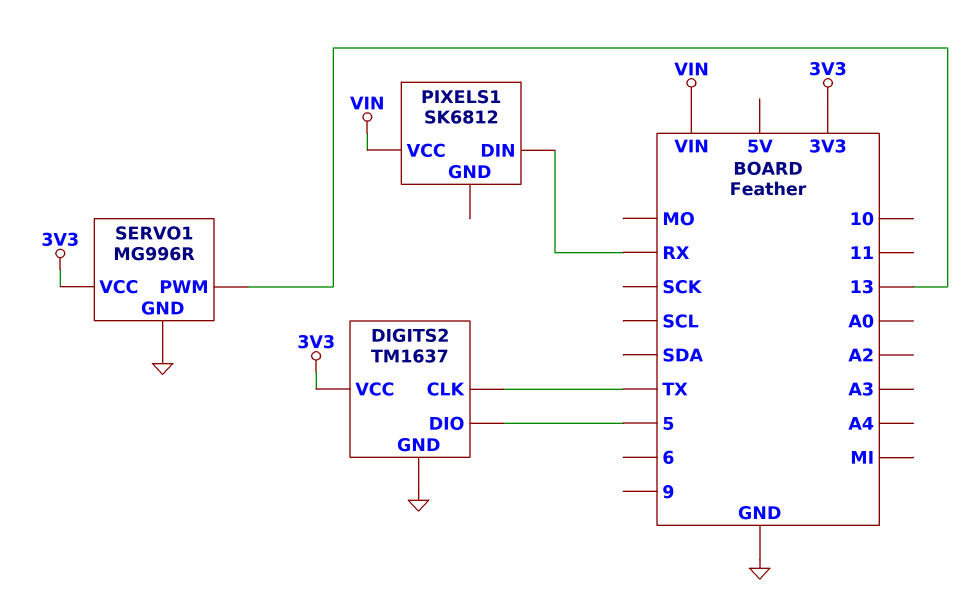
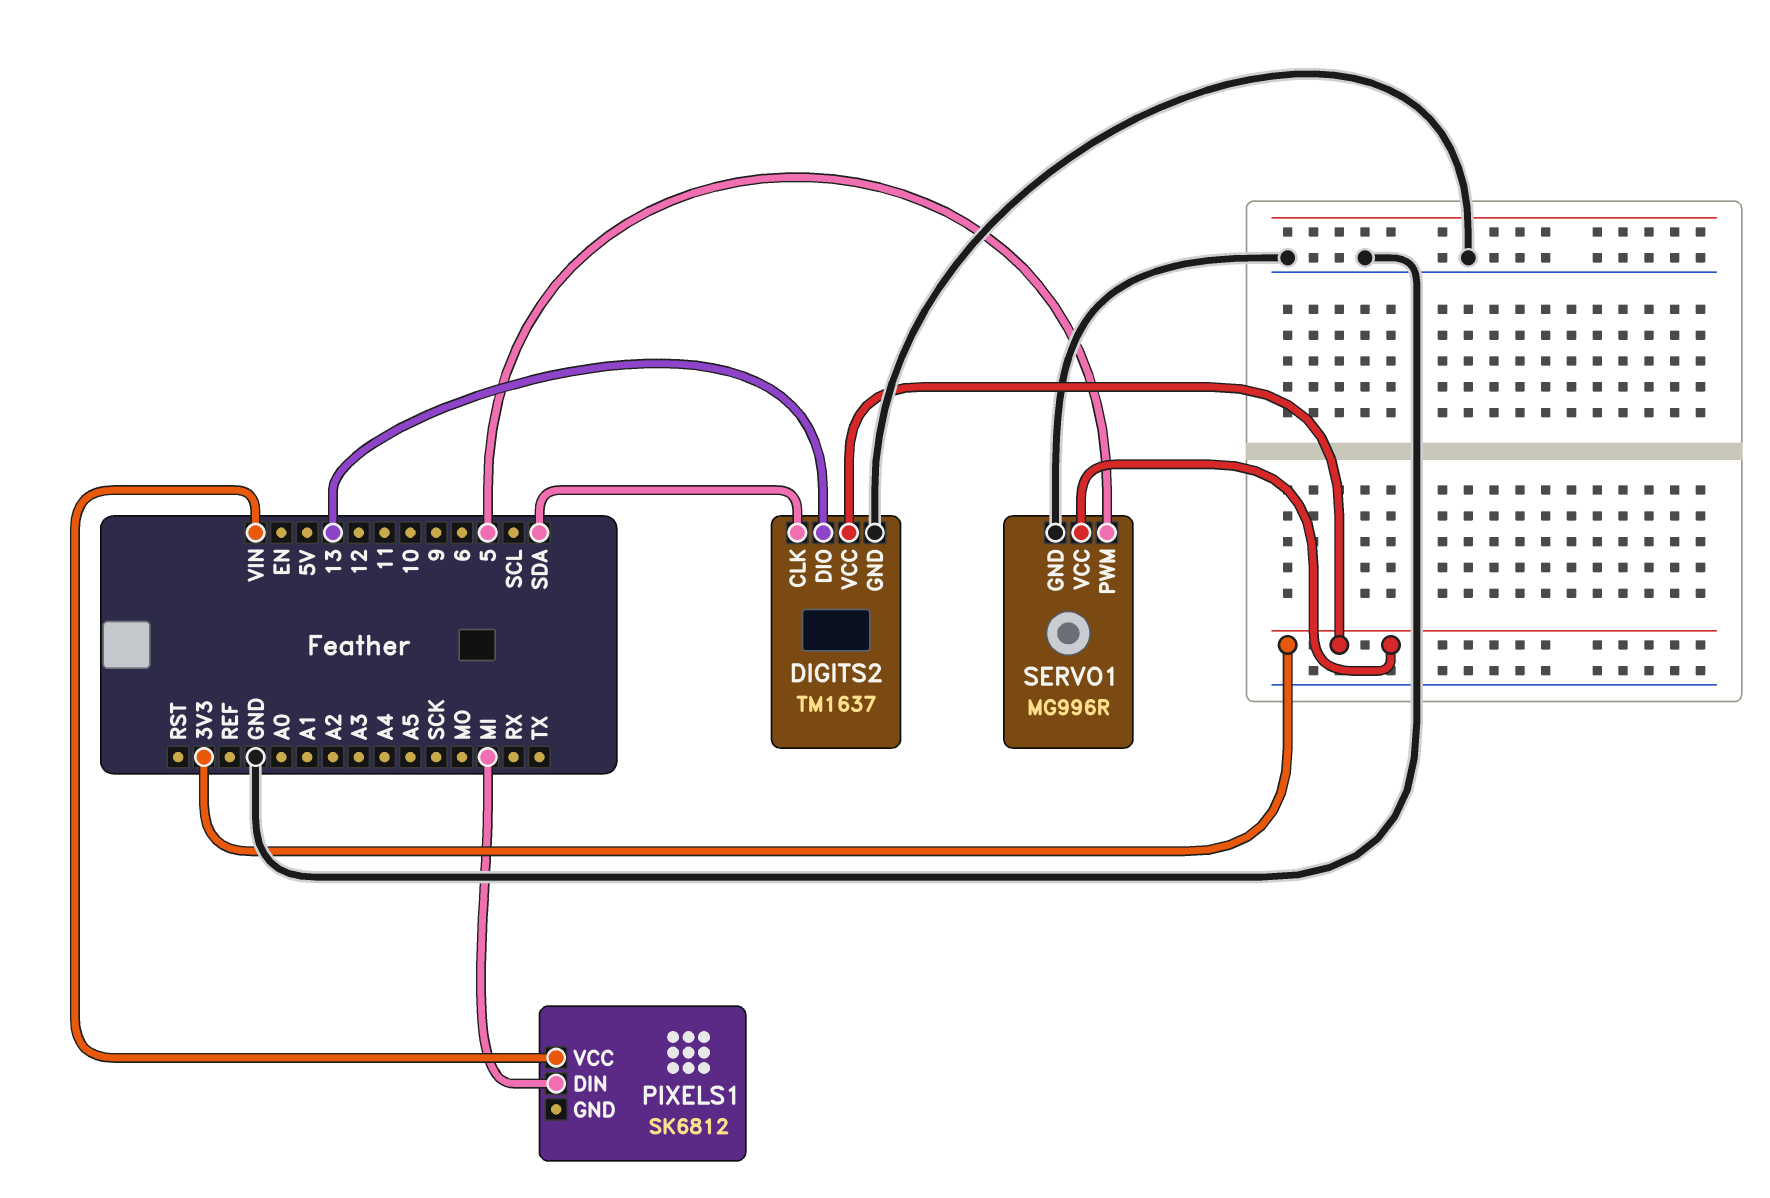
DIGITS2 pin CLK: TX -> SDA
DIGITS2 pin DIO: 5 -> 13
PIXELS1 pin DIN: RX -> MI
SERVO1 pin PWM: 13 -> 5

